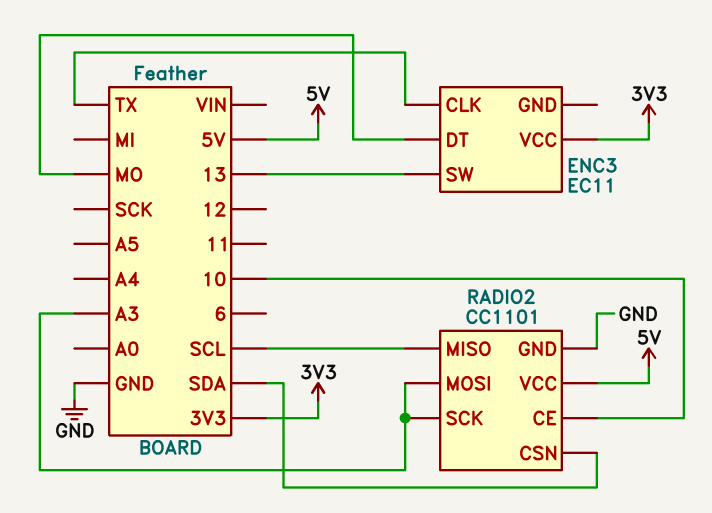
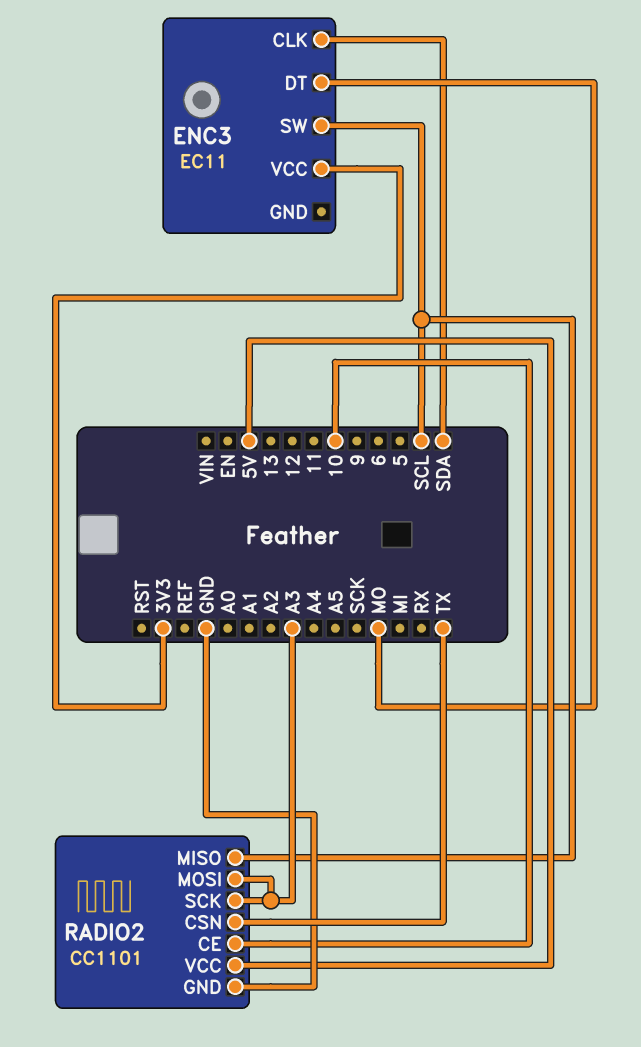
ENC3 pin CLK: TX -> SDA
ENC3 pin SW: 13 -> SCL
RADIO2 pin CSN: SDA -> TX

